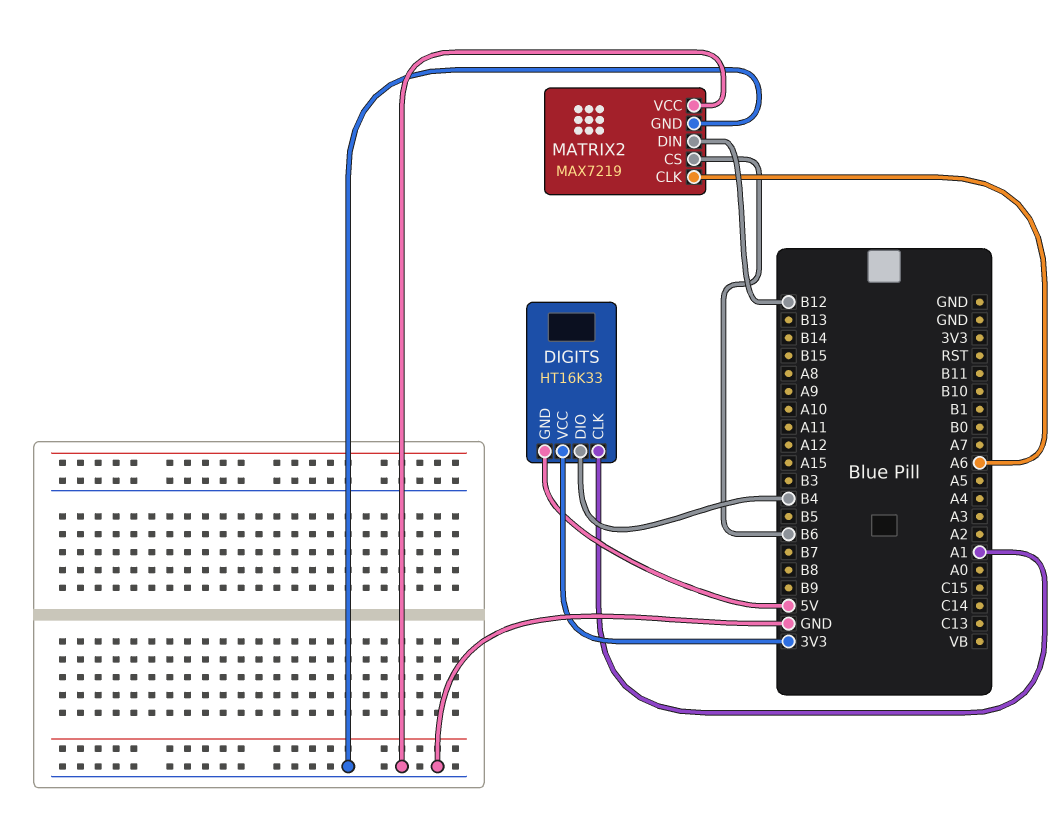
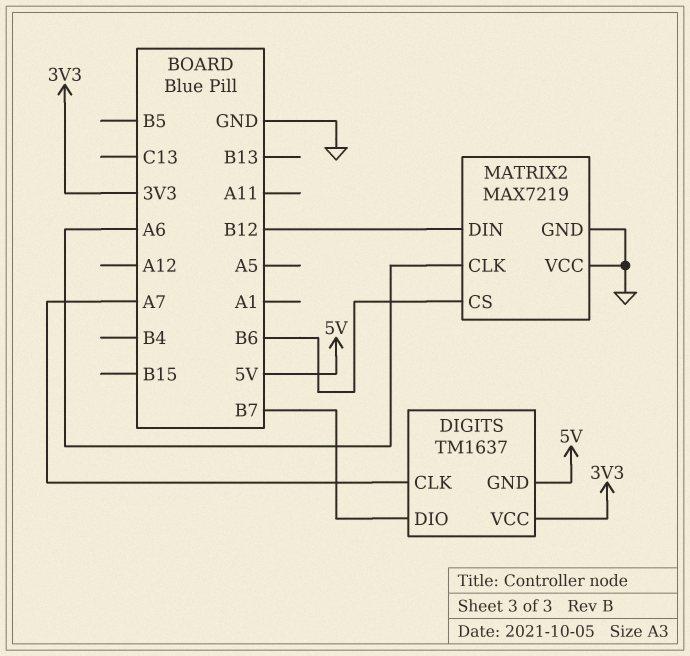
DIGITS: HT16K33 -> TM1637
DIGITS pin CLK: A1 -> A7
DIGITS pin DIO: B4 -> B7

